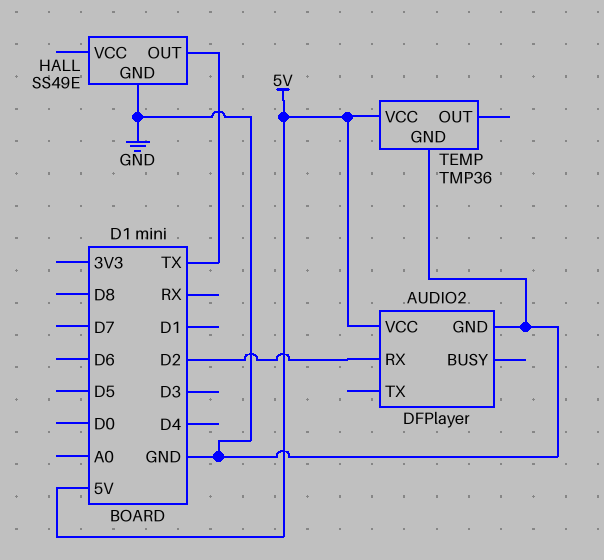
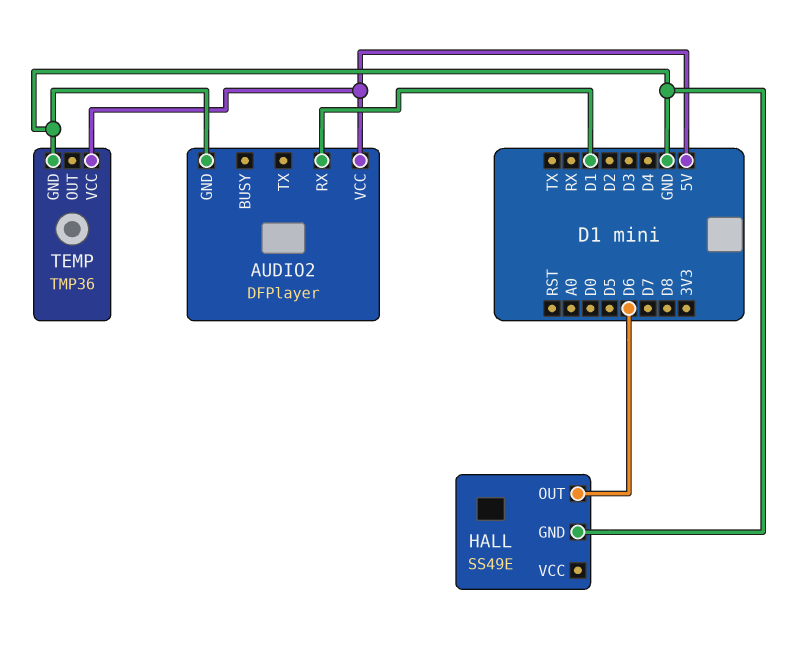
AUDIO2 pin RX: D2 -> D1
HALL pin OUT: TX -> D6

